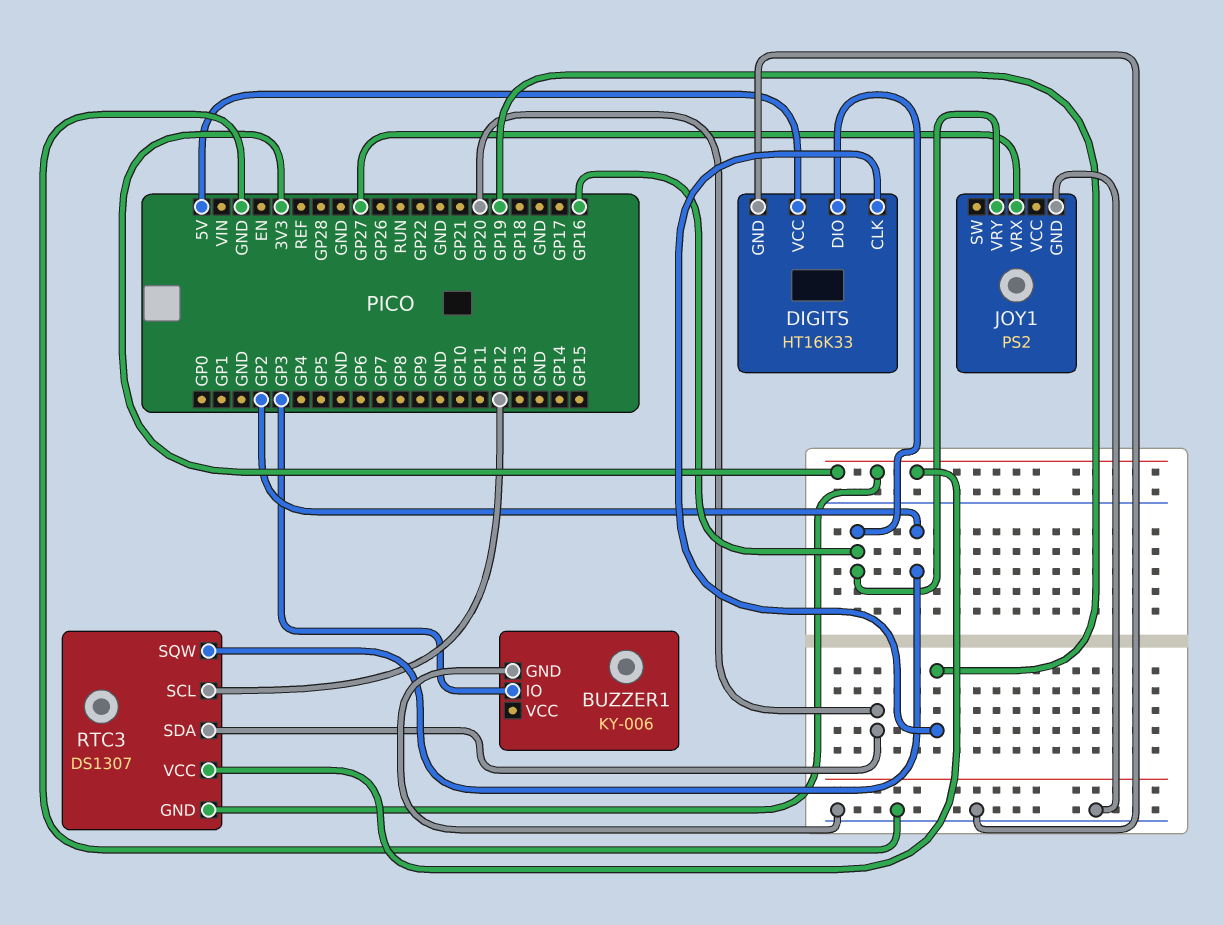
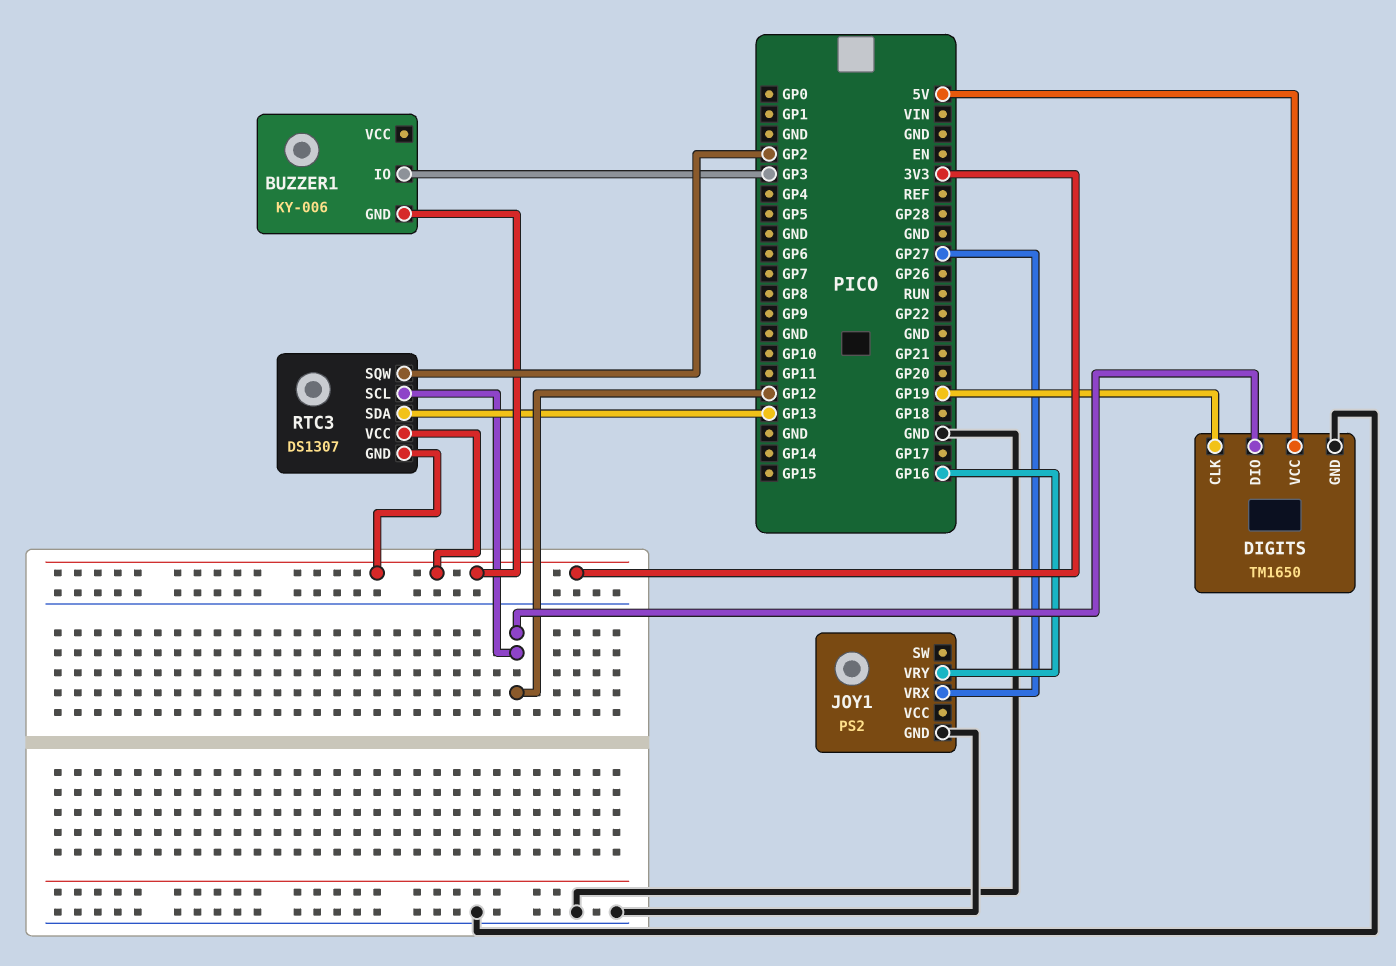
BUZZER1 pin GND: GND -> 3V3
DIGITS: HT16K33 -> TM1650
DIGITS pin DIO: GP16 -> GP12
RTC3 pin SDA: GP20 -> GP13

